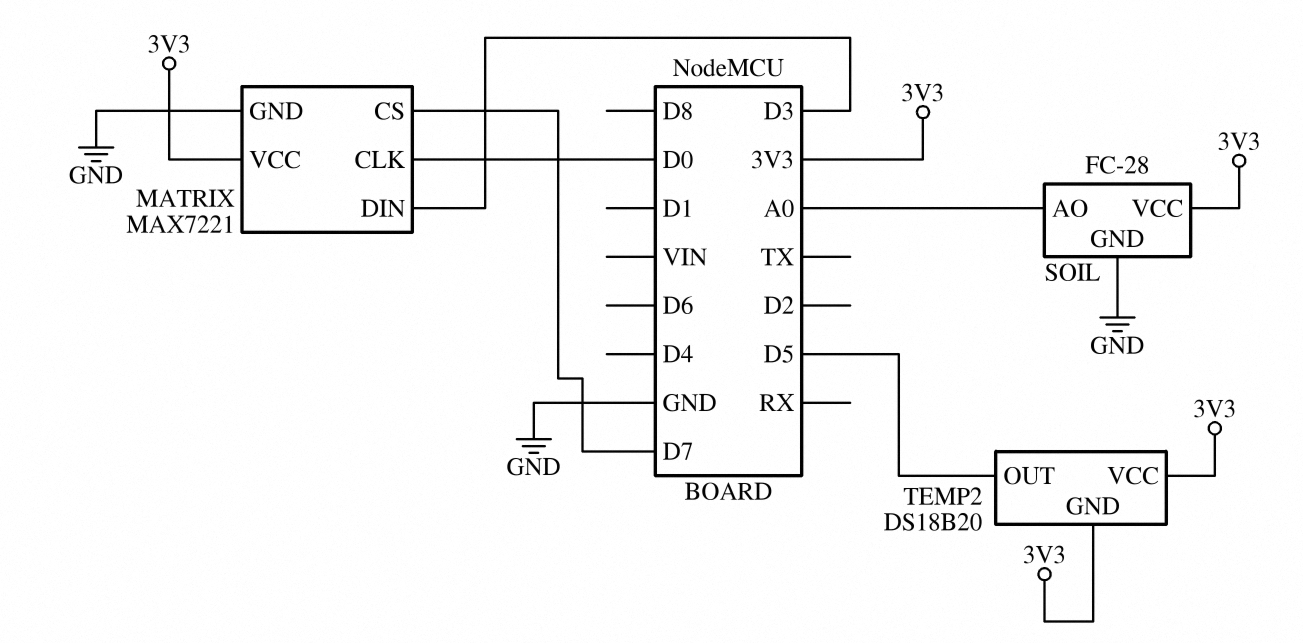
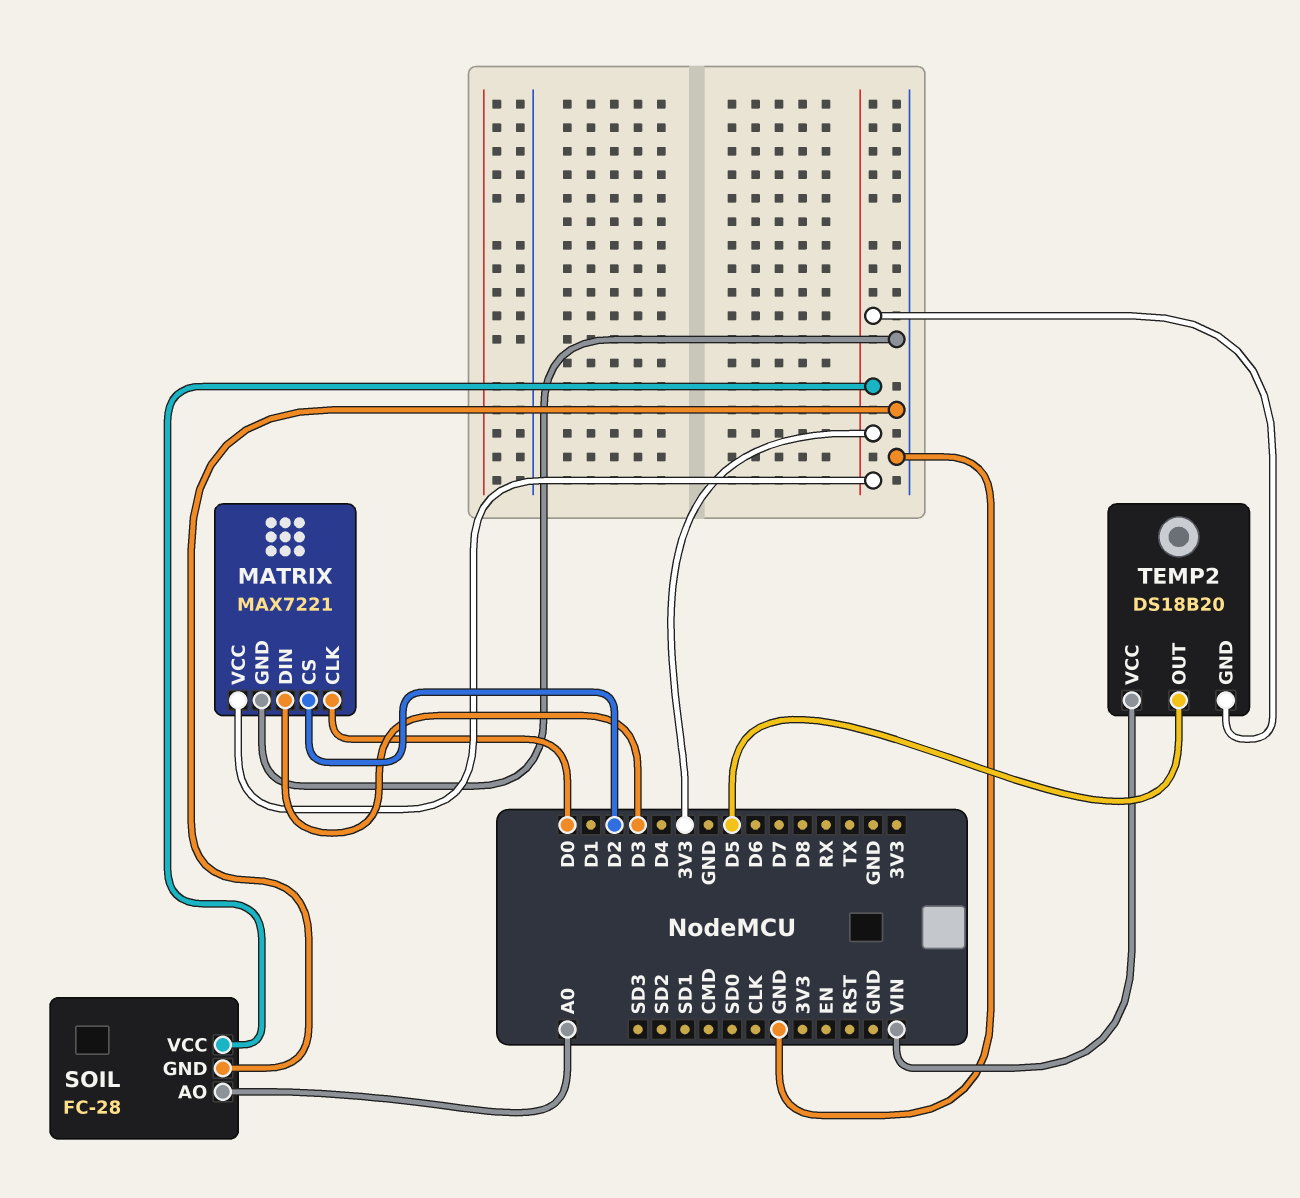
MATRIX pin CS: D7 -> D2
TEMP2 pin VCC: 3V3 -> VIN

